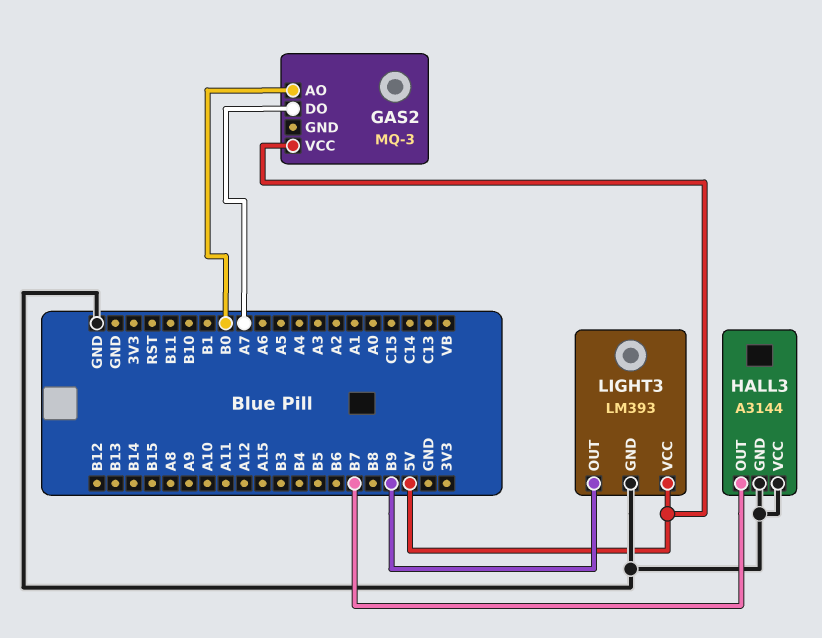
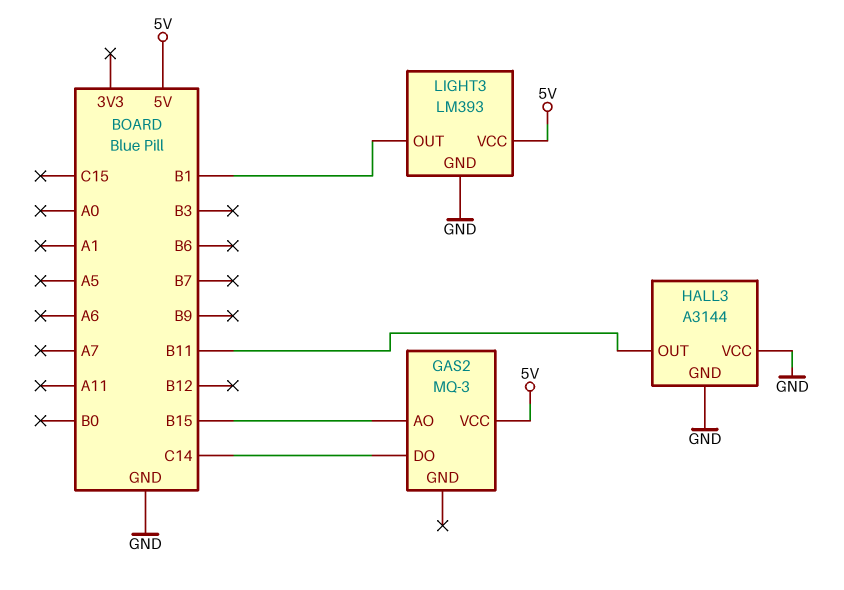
GAS2 pin AO: B0 -> B15
GAS2 pin DO: A7 -> C14
HALL3 pin OUT: B7 -> B11
LIGHT3 pin OUT: B9 -> B1

